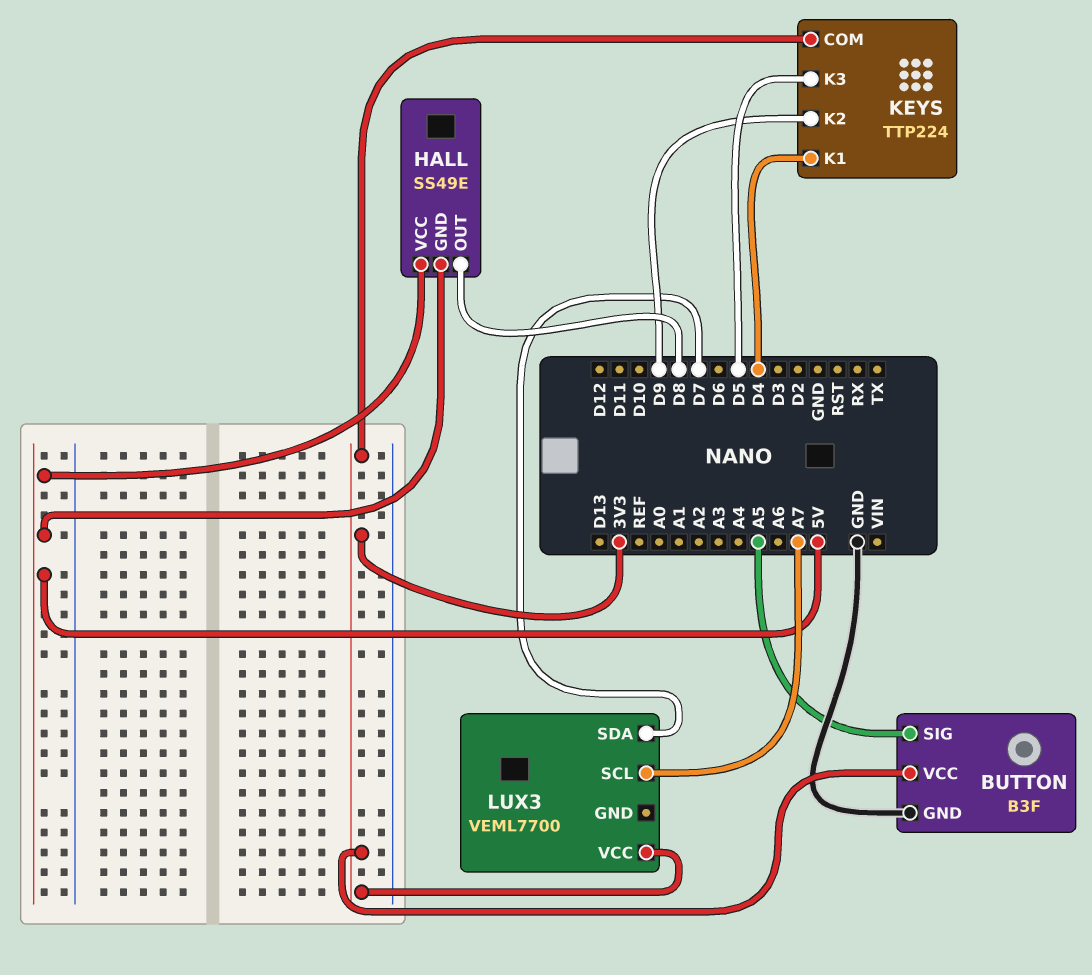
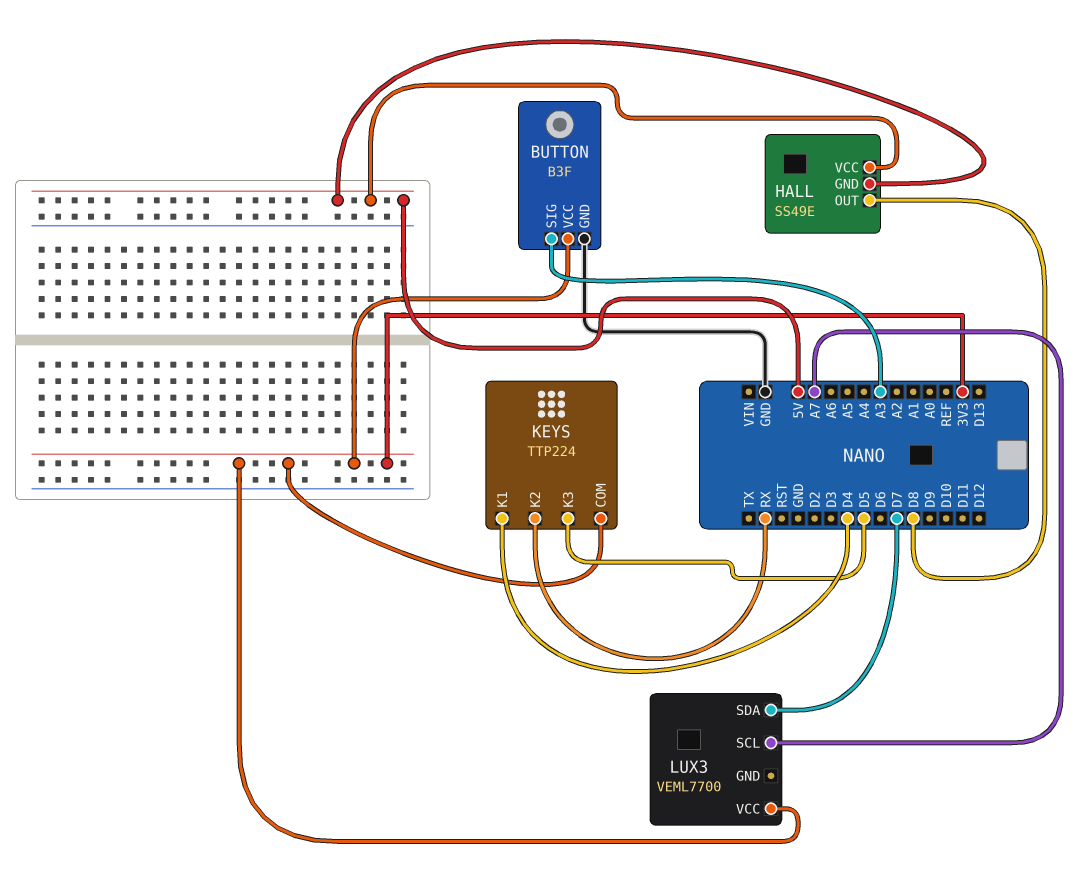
BUTTON pin SIG: A5 -> A3
KEYS pin K2: D9 -> RX

